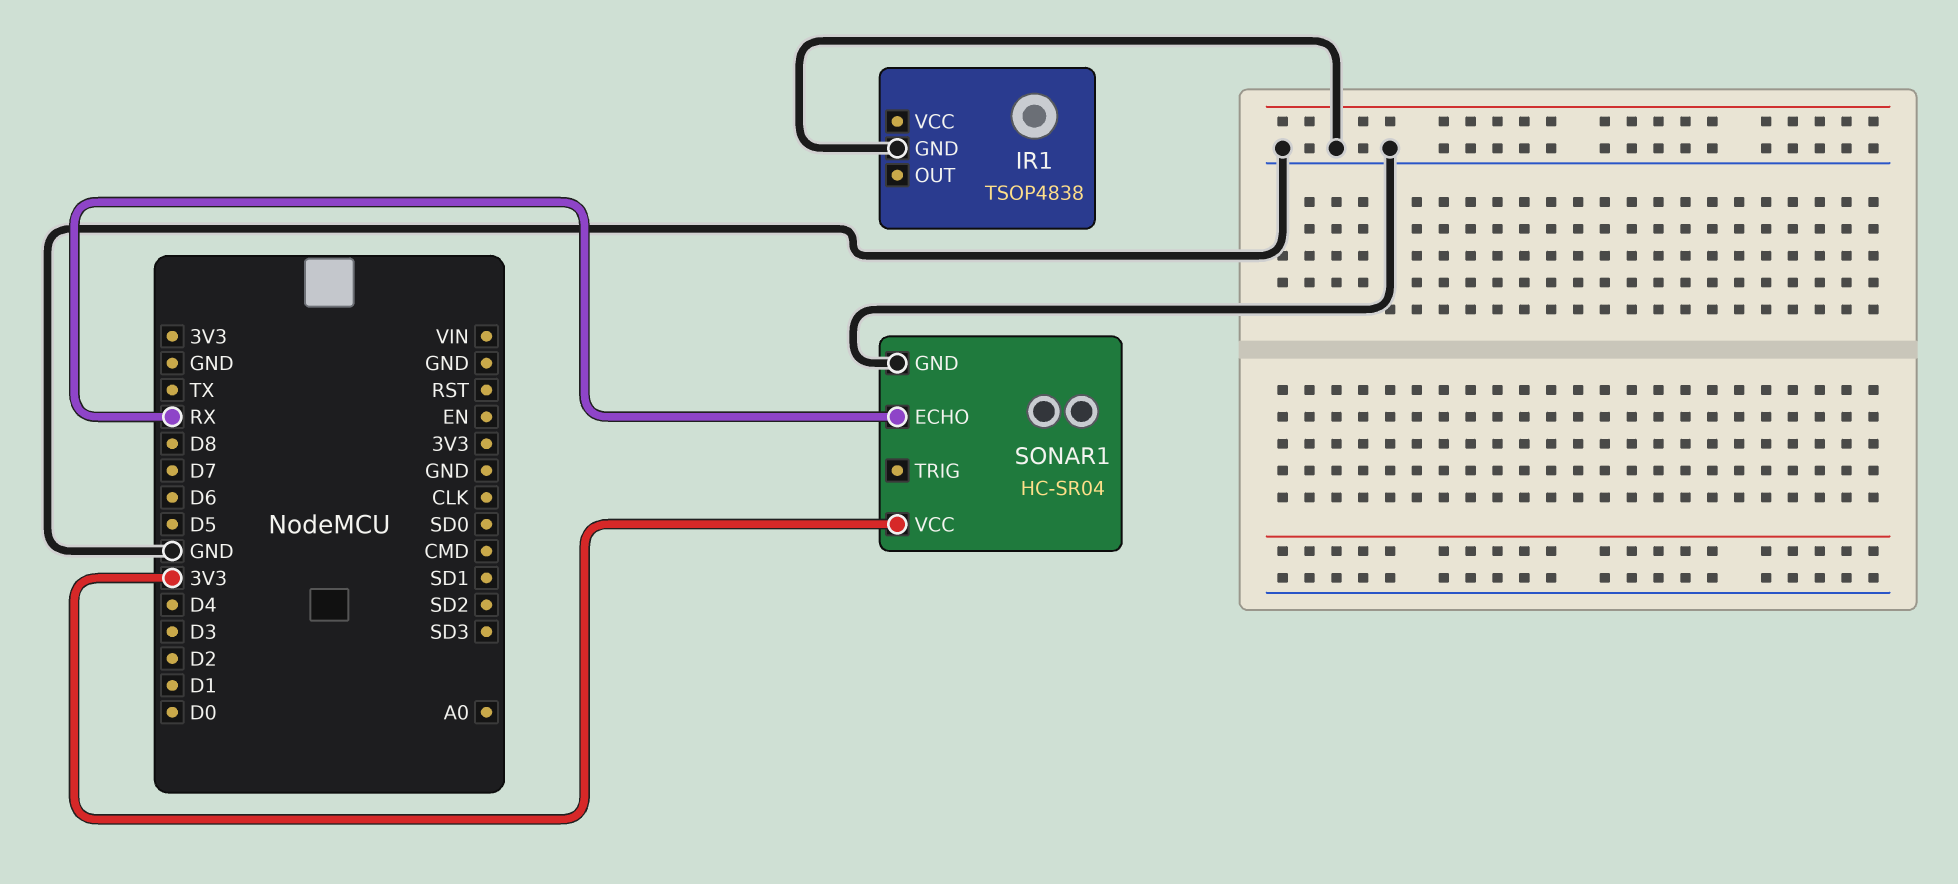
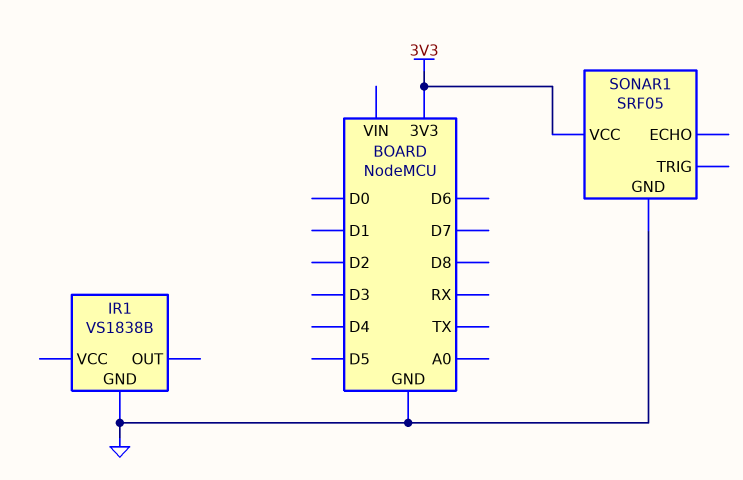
IR1: TSOP4838 -> VS1838B
SONAR1: HC-SR04 -> SRF05
SONAR1 pin ECHO: RX -> none

